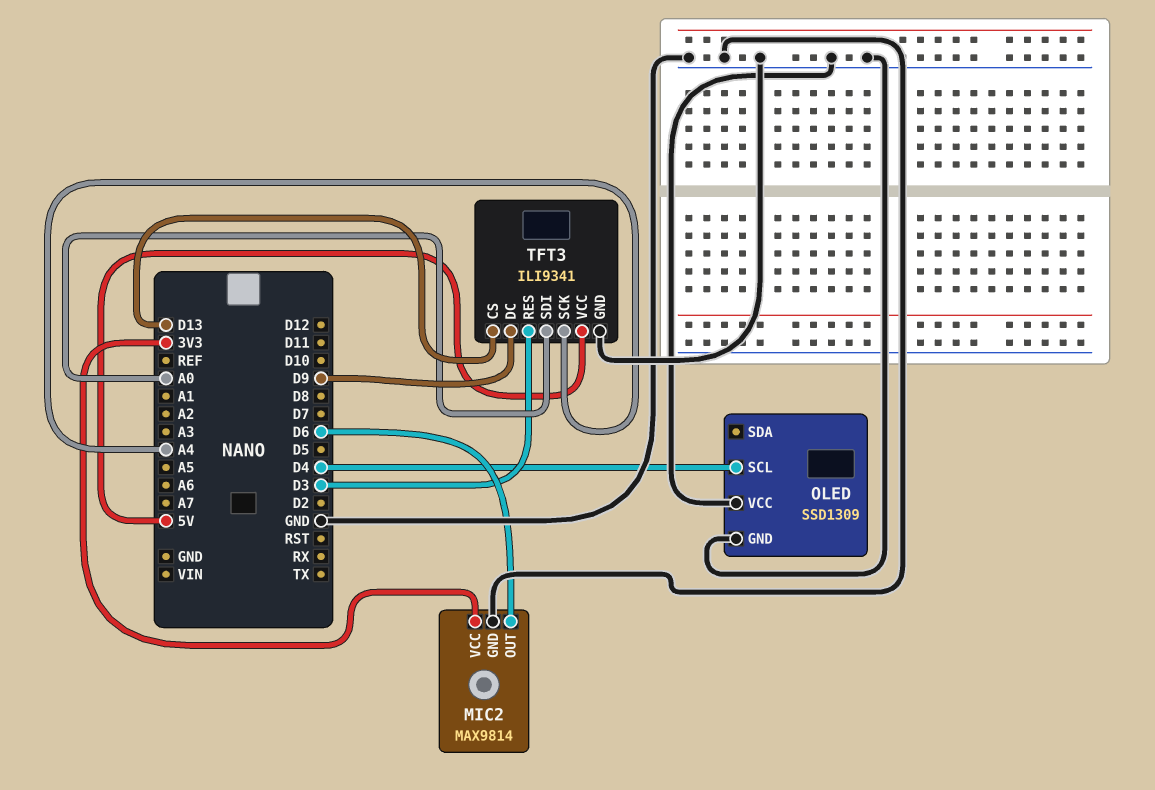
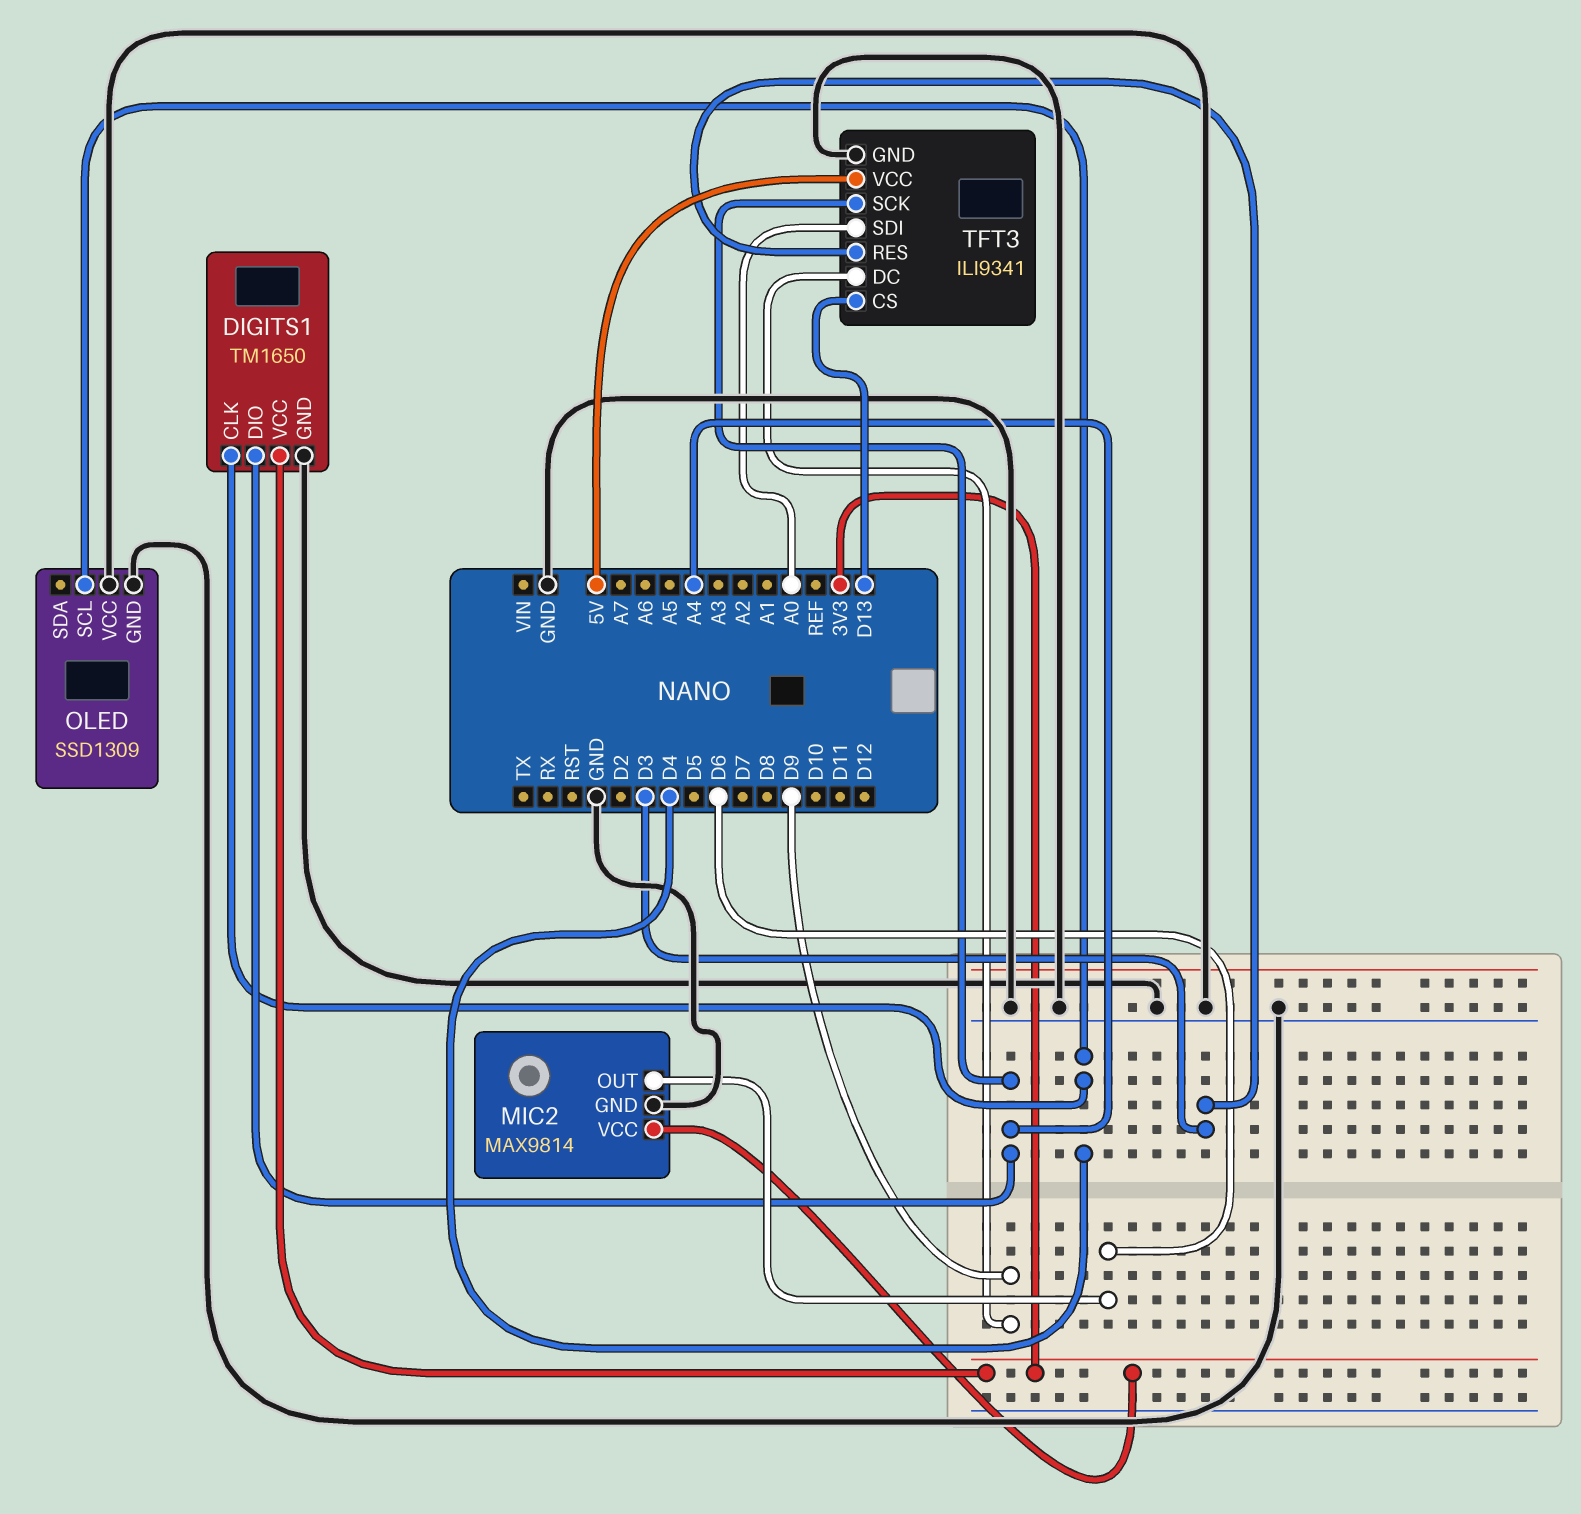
DIGITS1: none -> TM1650
DIGITS1 pin CLK: none -> D4
DIGITS1 pin DIO: none -> A4
DIGITS1 pin GND: none -> GND
DIGITS1 pin VCC: none -> 3V3

